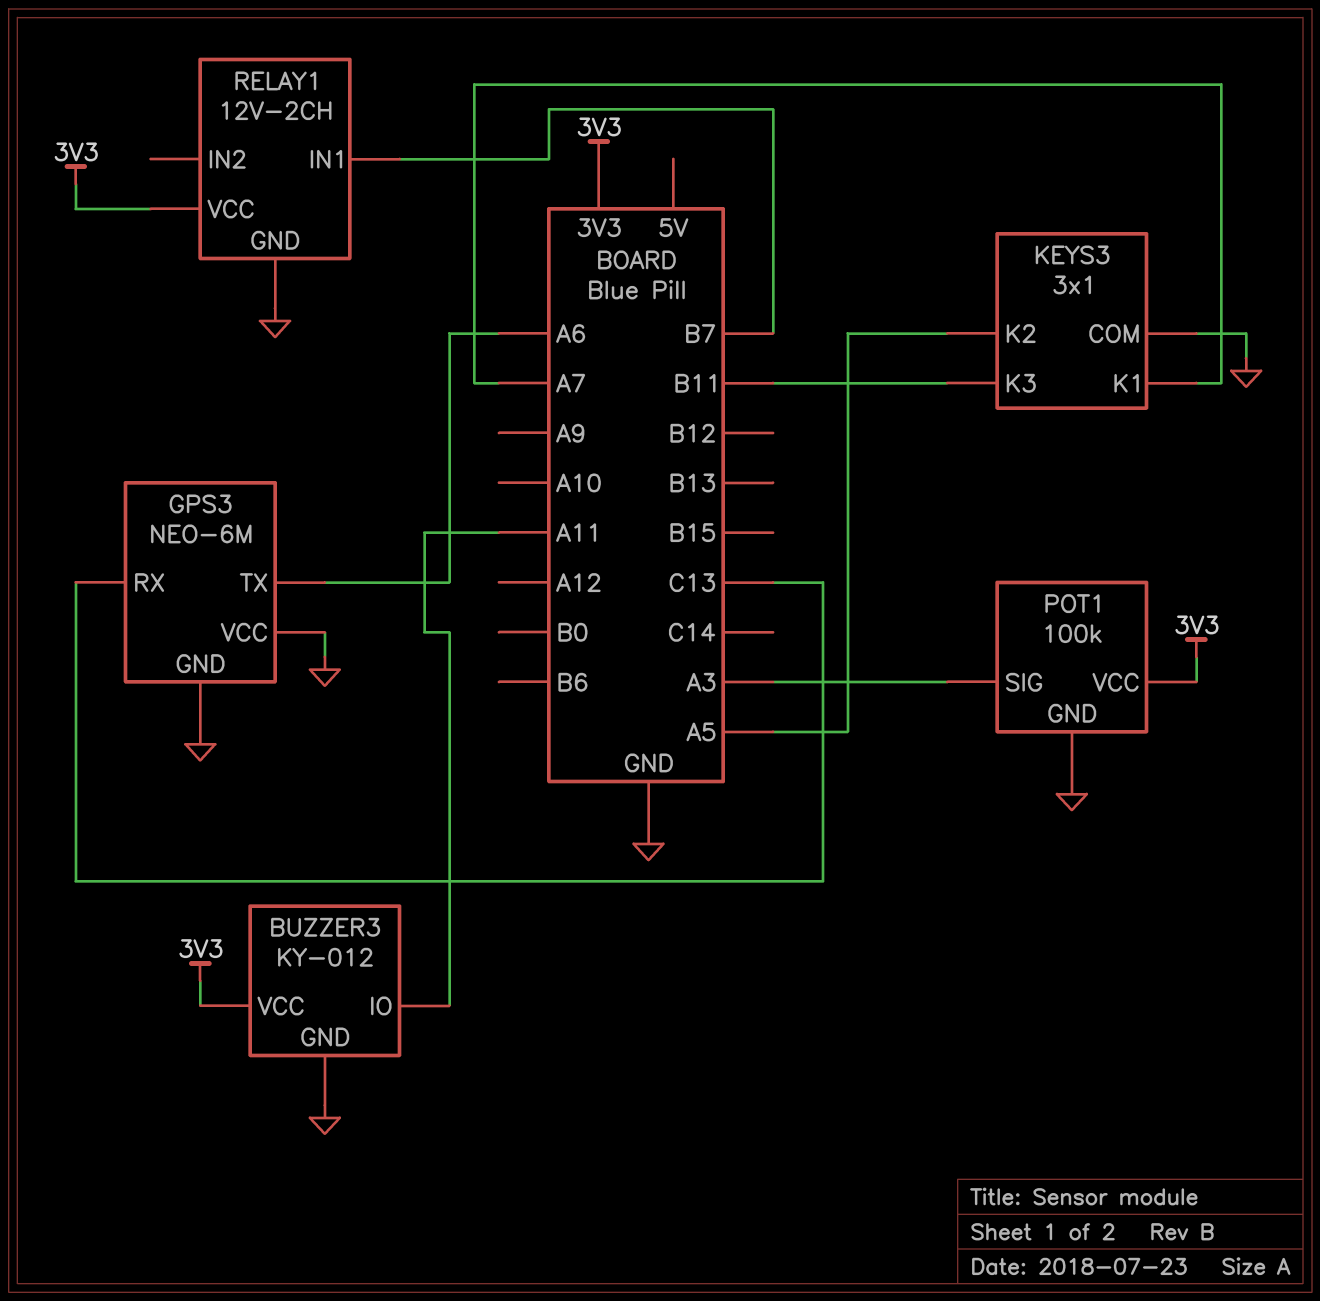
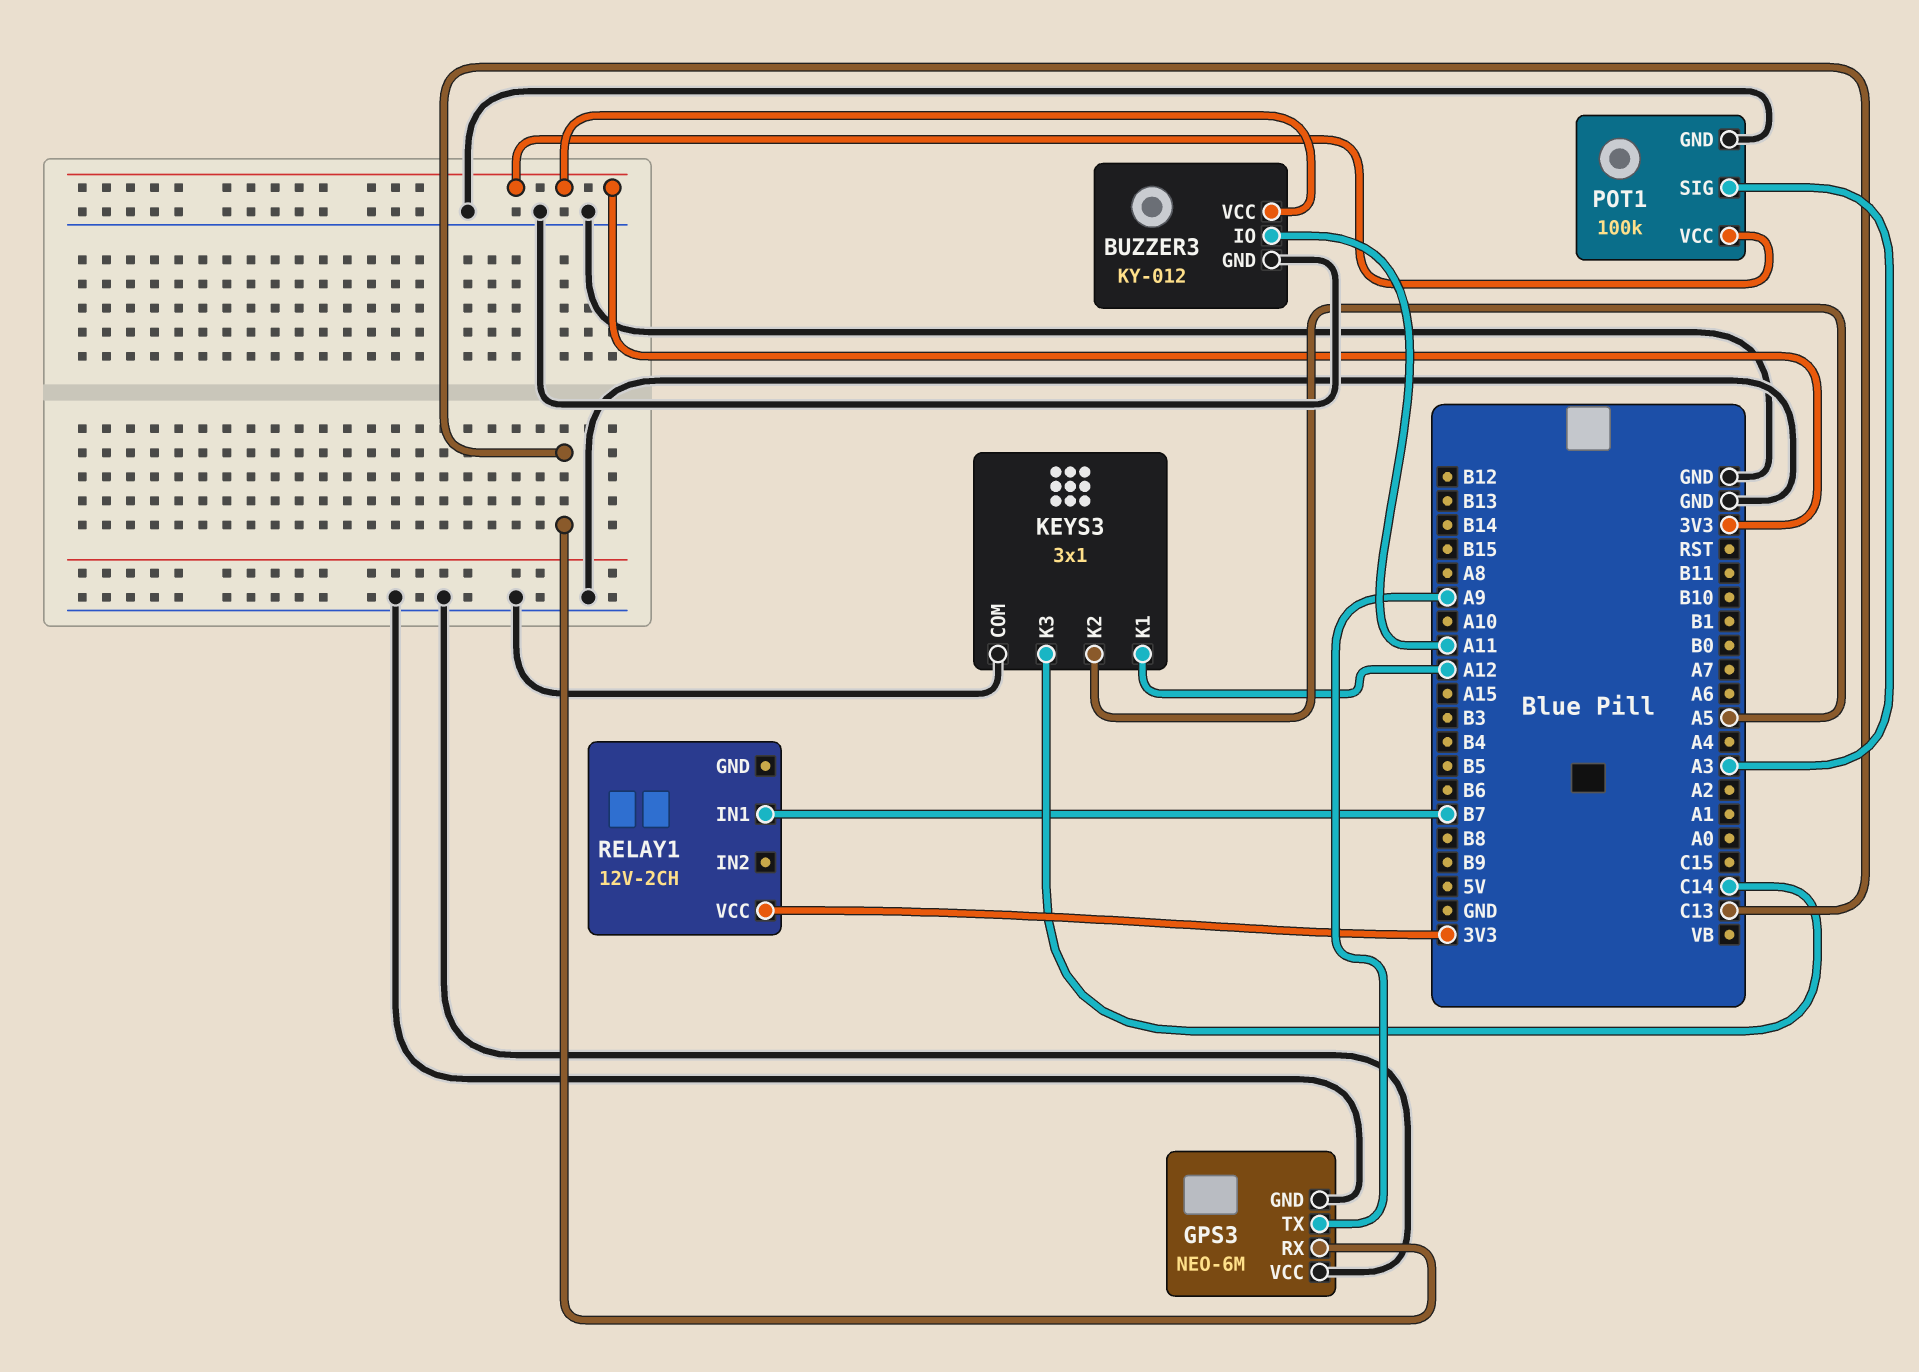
GPS3 pin TX: A6 -> A9
KEYS3 pin K1: A7 -> A12
KEYS3 pin K3: B11 -> C14
RELAY1 pin GND: GND -> none

